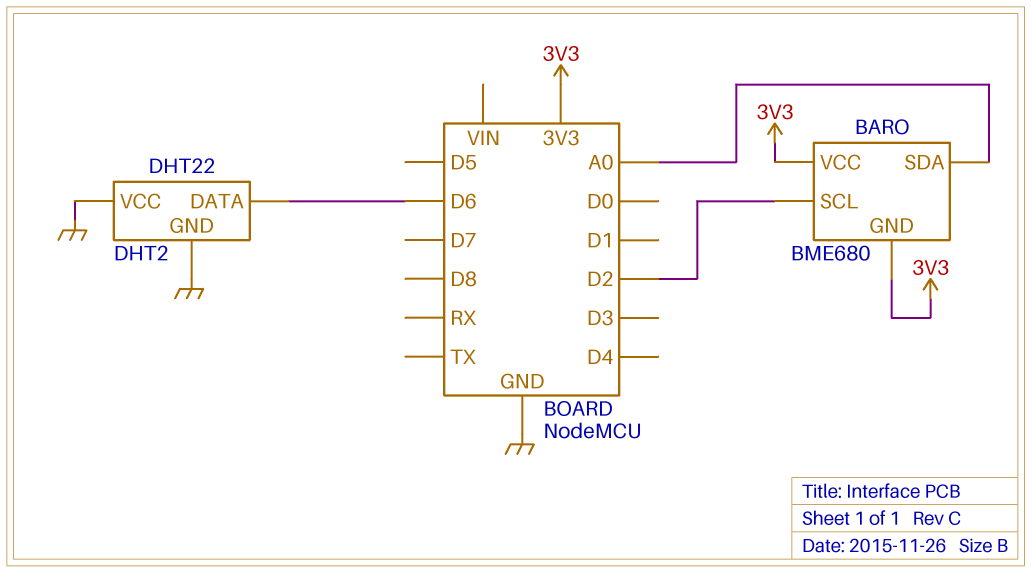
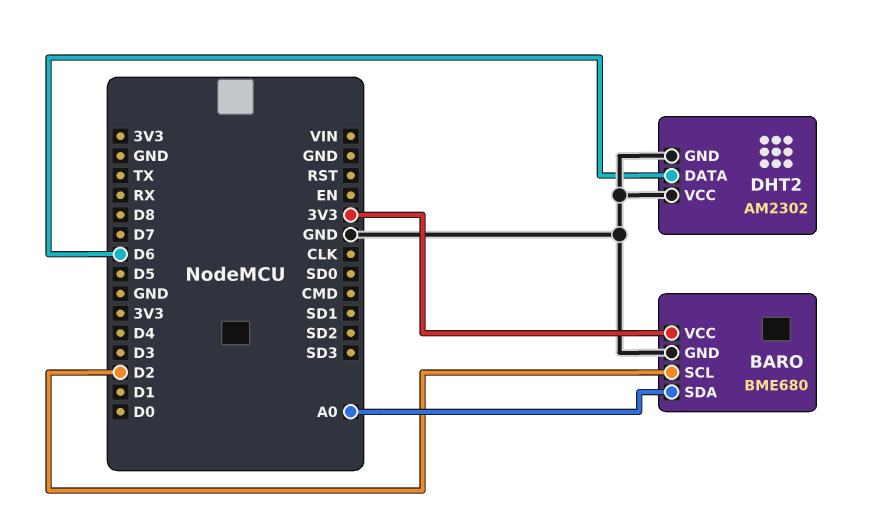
BARO pin GND: 3V3 -> GND
DHT2: DHT22 -> AM2302

